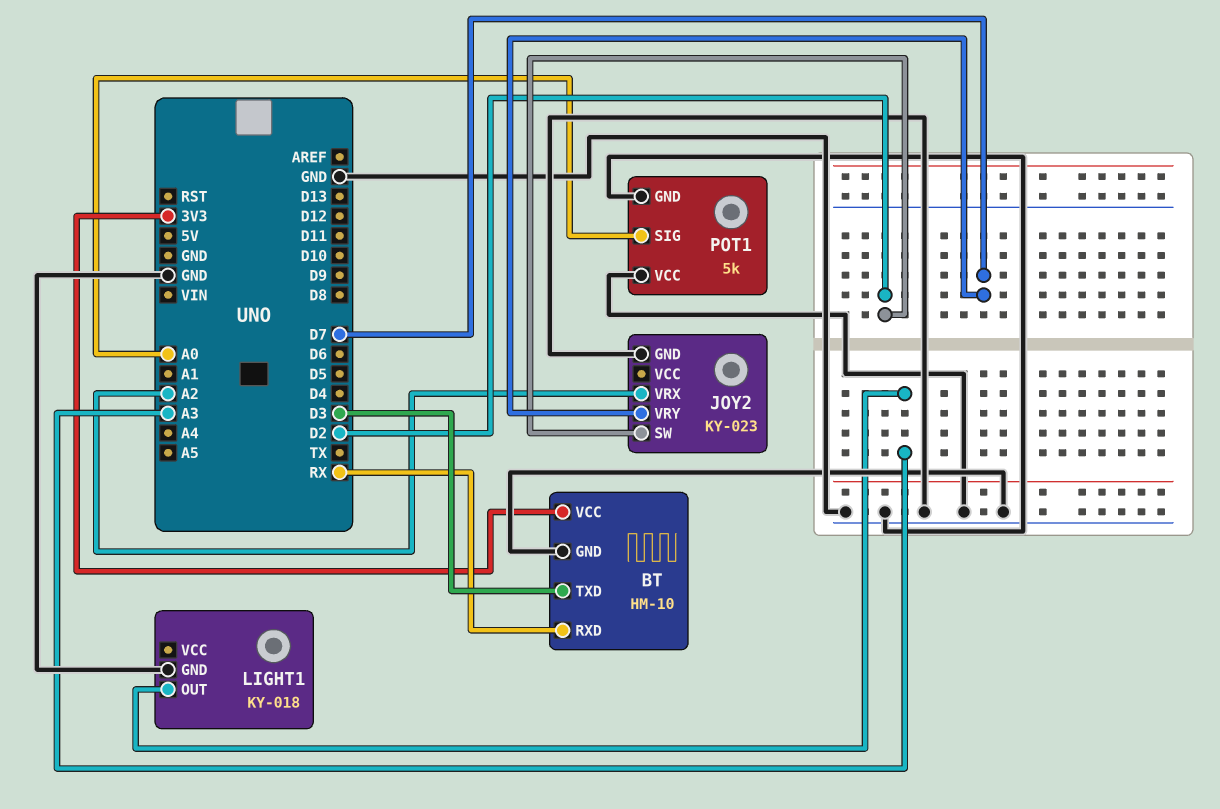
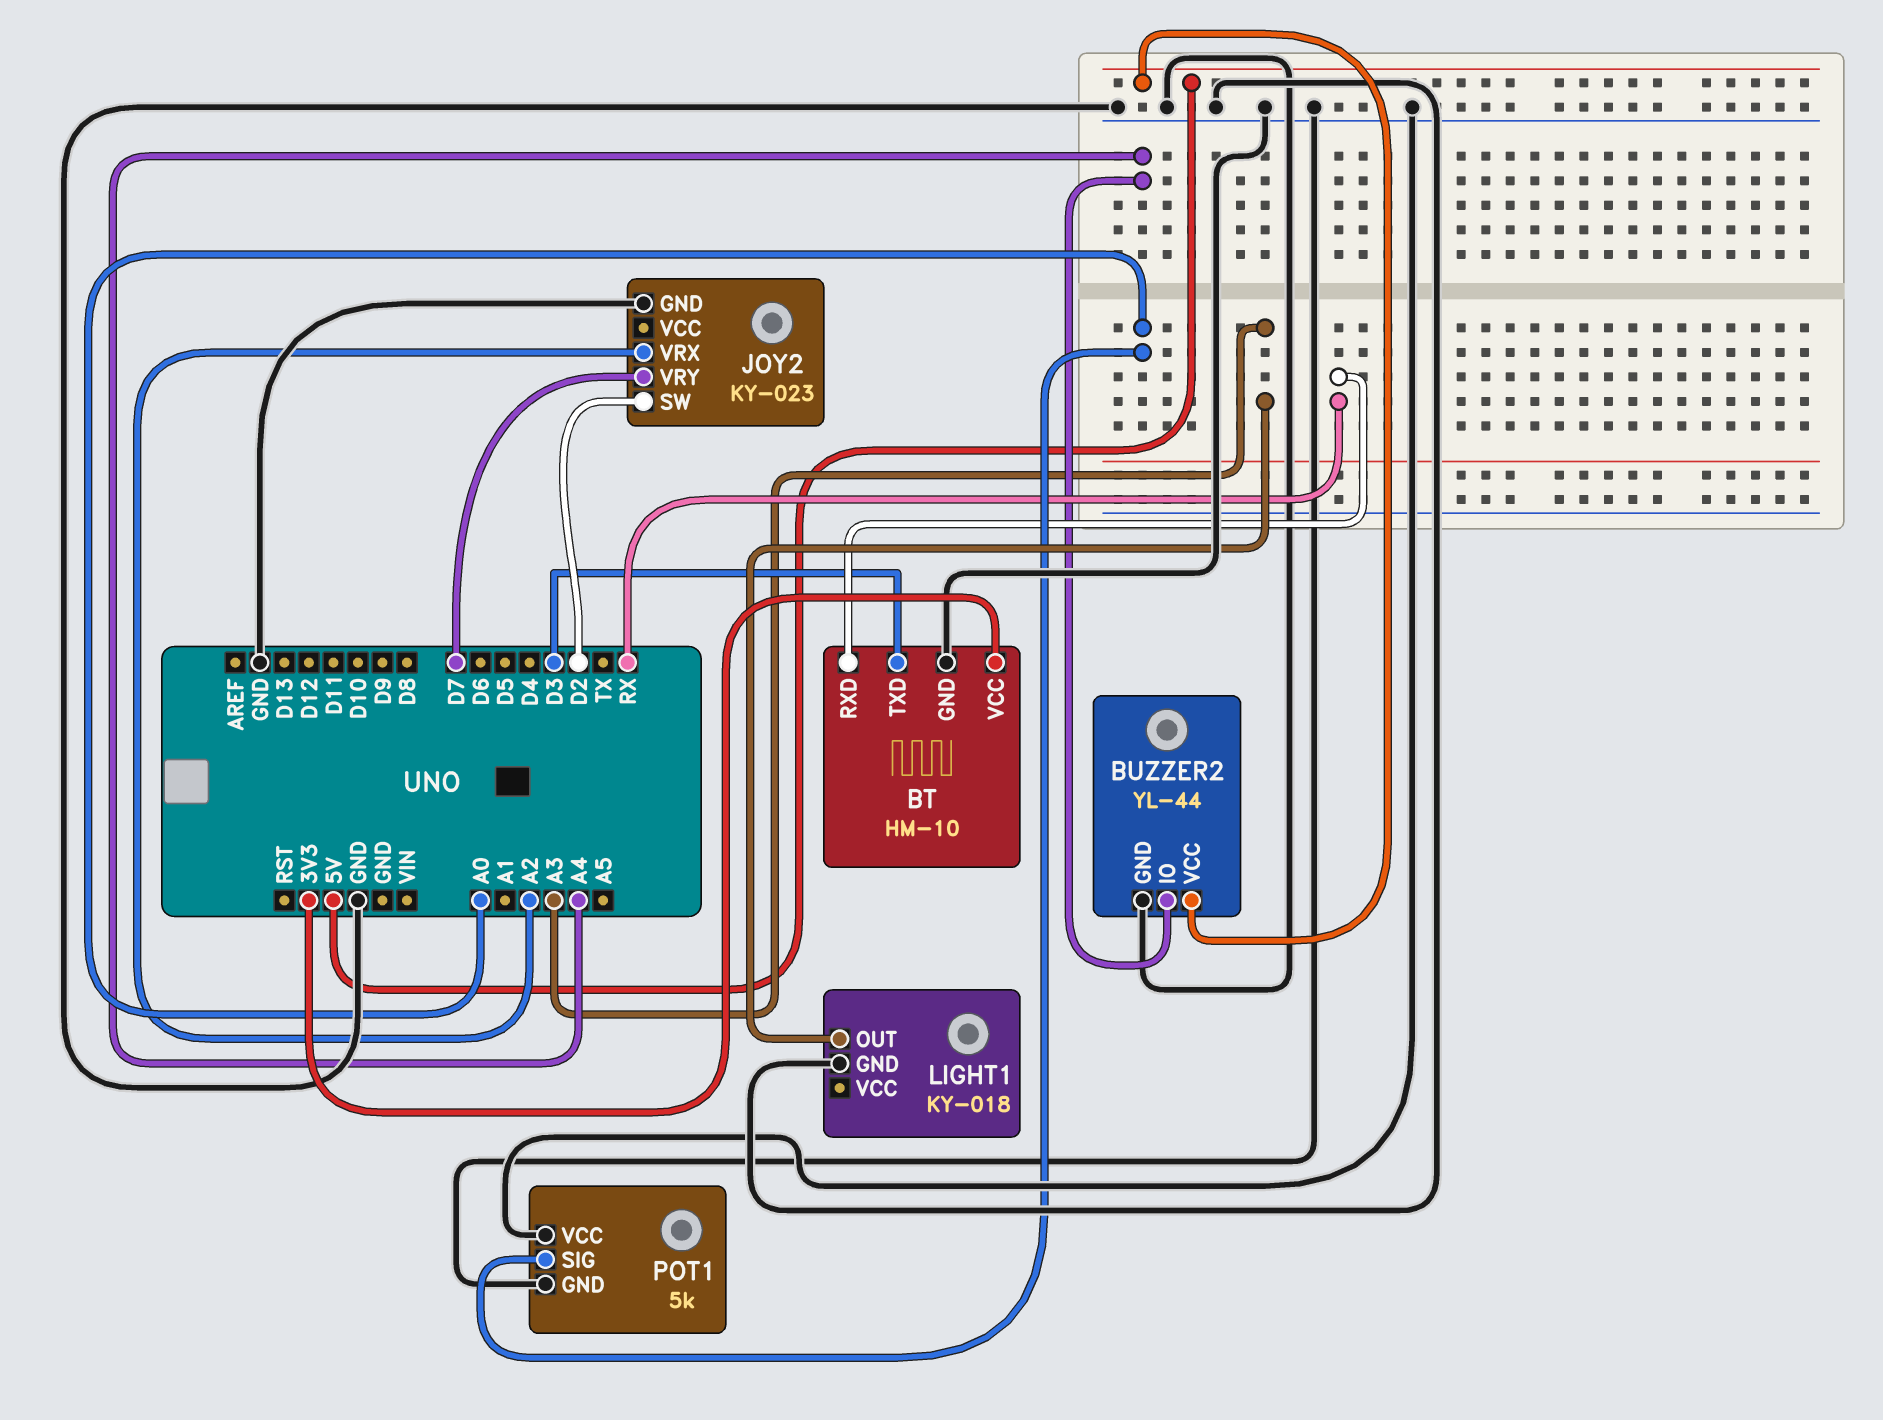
BUZZER2: none -> YL-44
BUZZER2 pin GND: none -> GND
BUZZER2 pin IO: none -> A4
BUZZER2 pin VCC: none -> 5V

